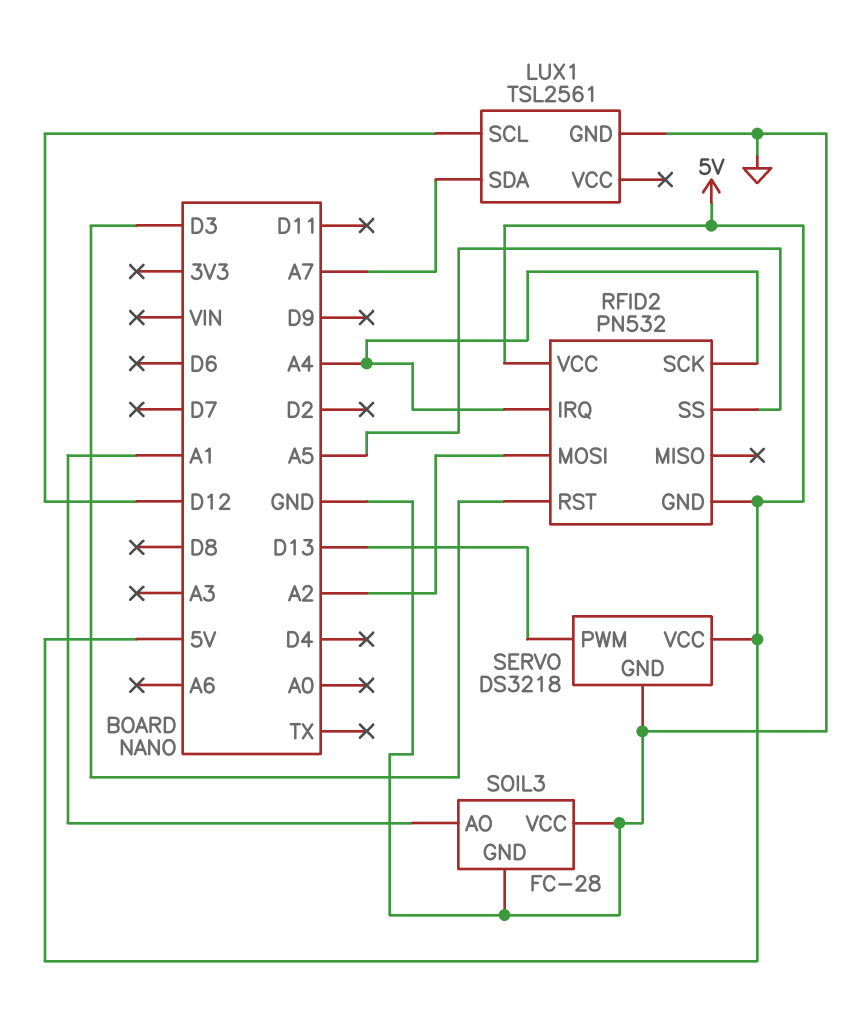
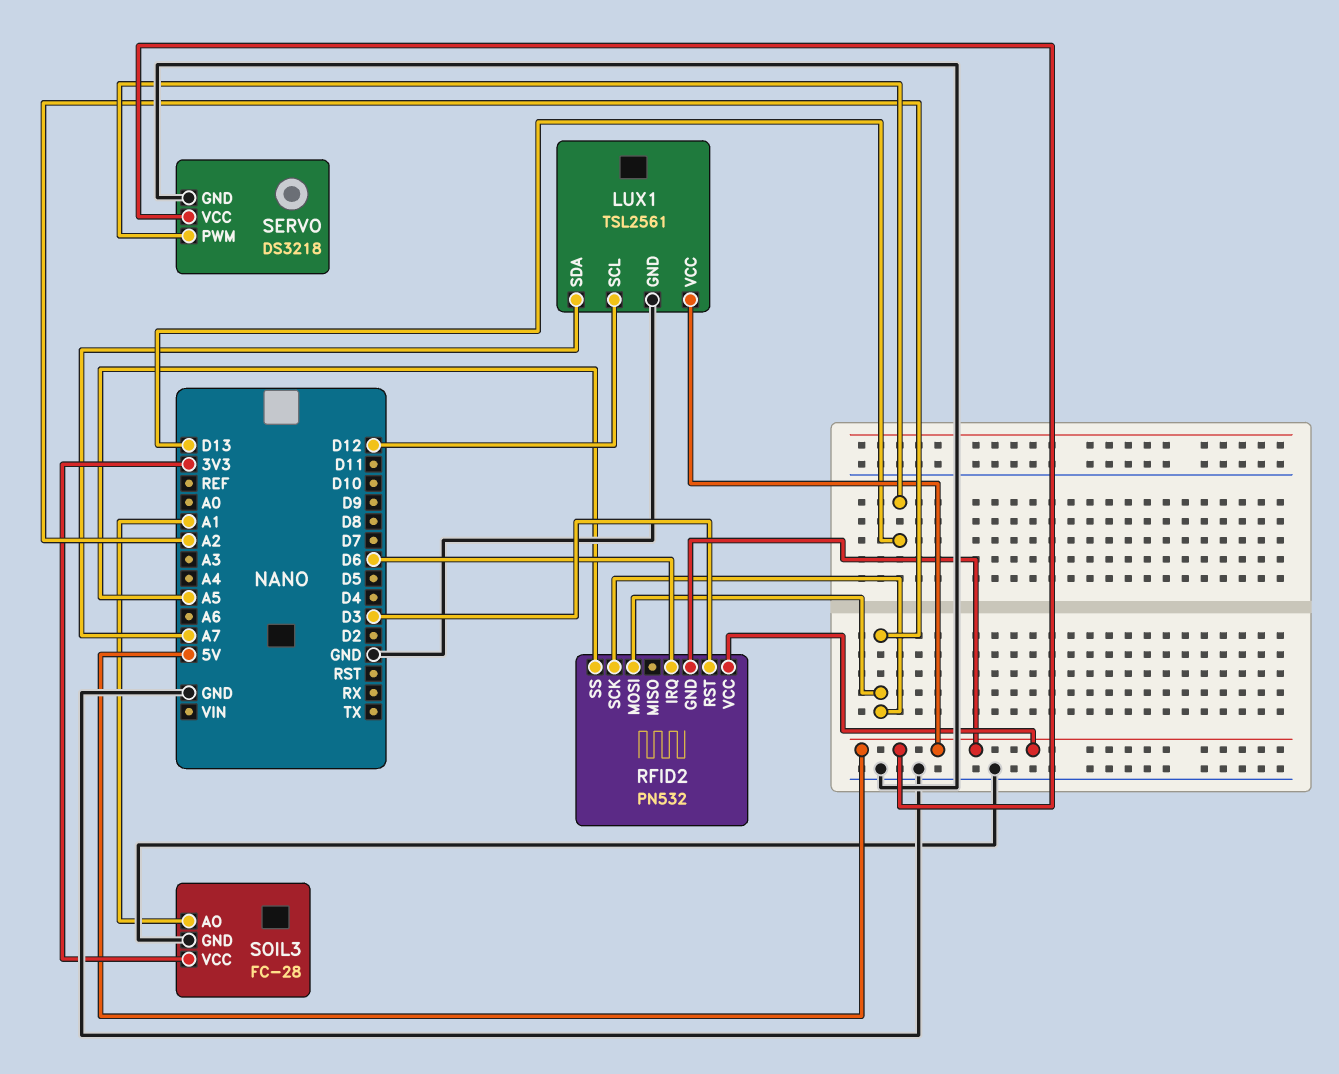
LUX1 pin VCC: none -> 5V
RFID2 pin IRQ: A4 -> D6
RFID2 pin SCK: A4 -> A2
SOIL3 pin VCC: GND -> 3V3

